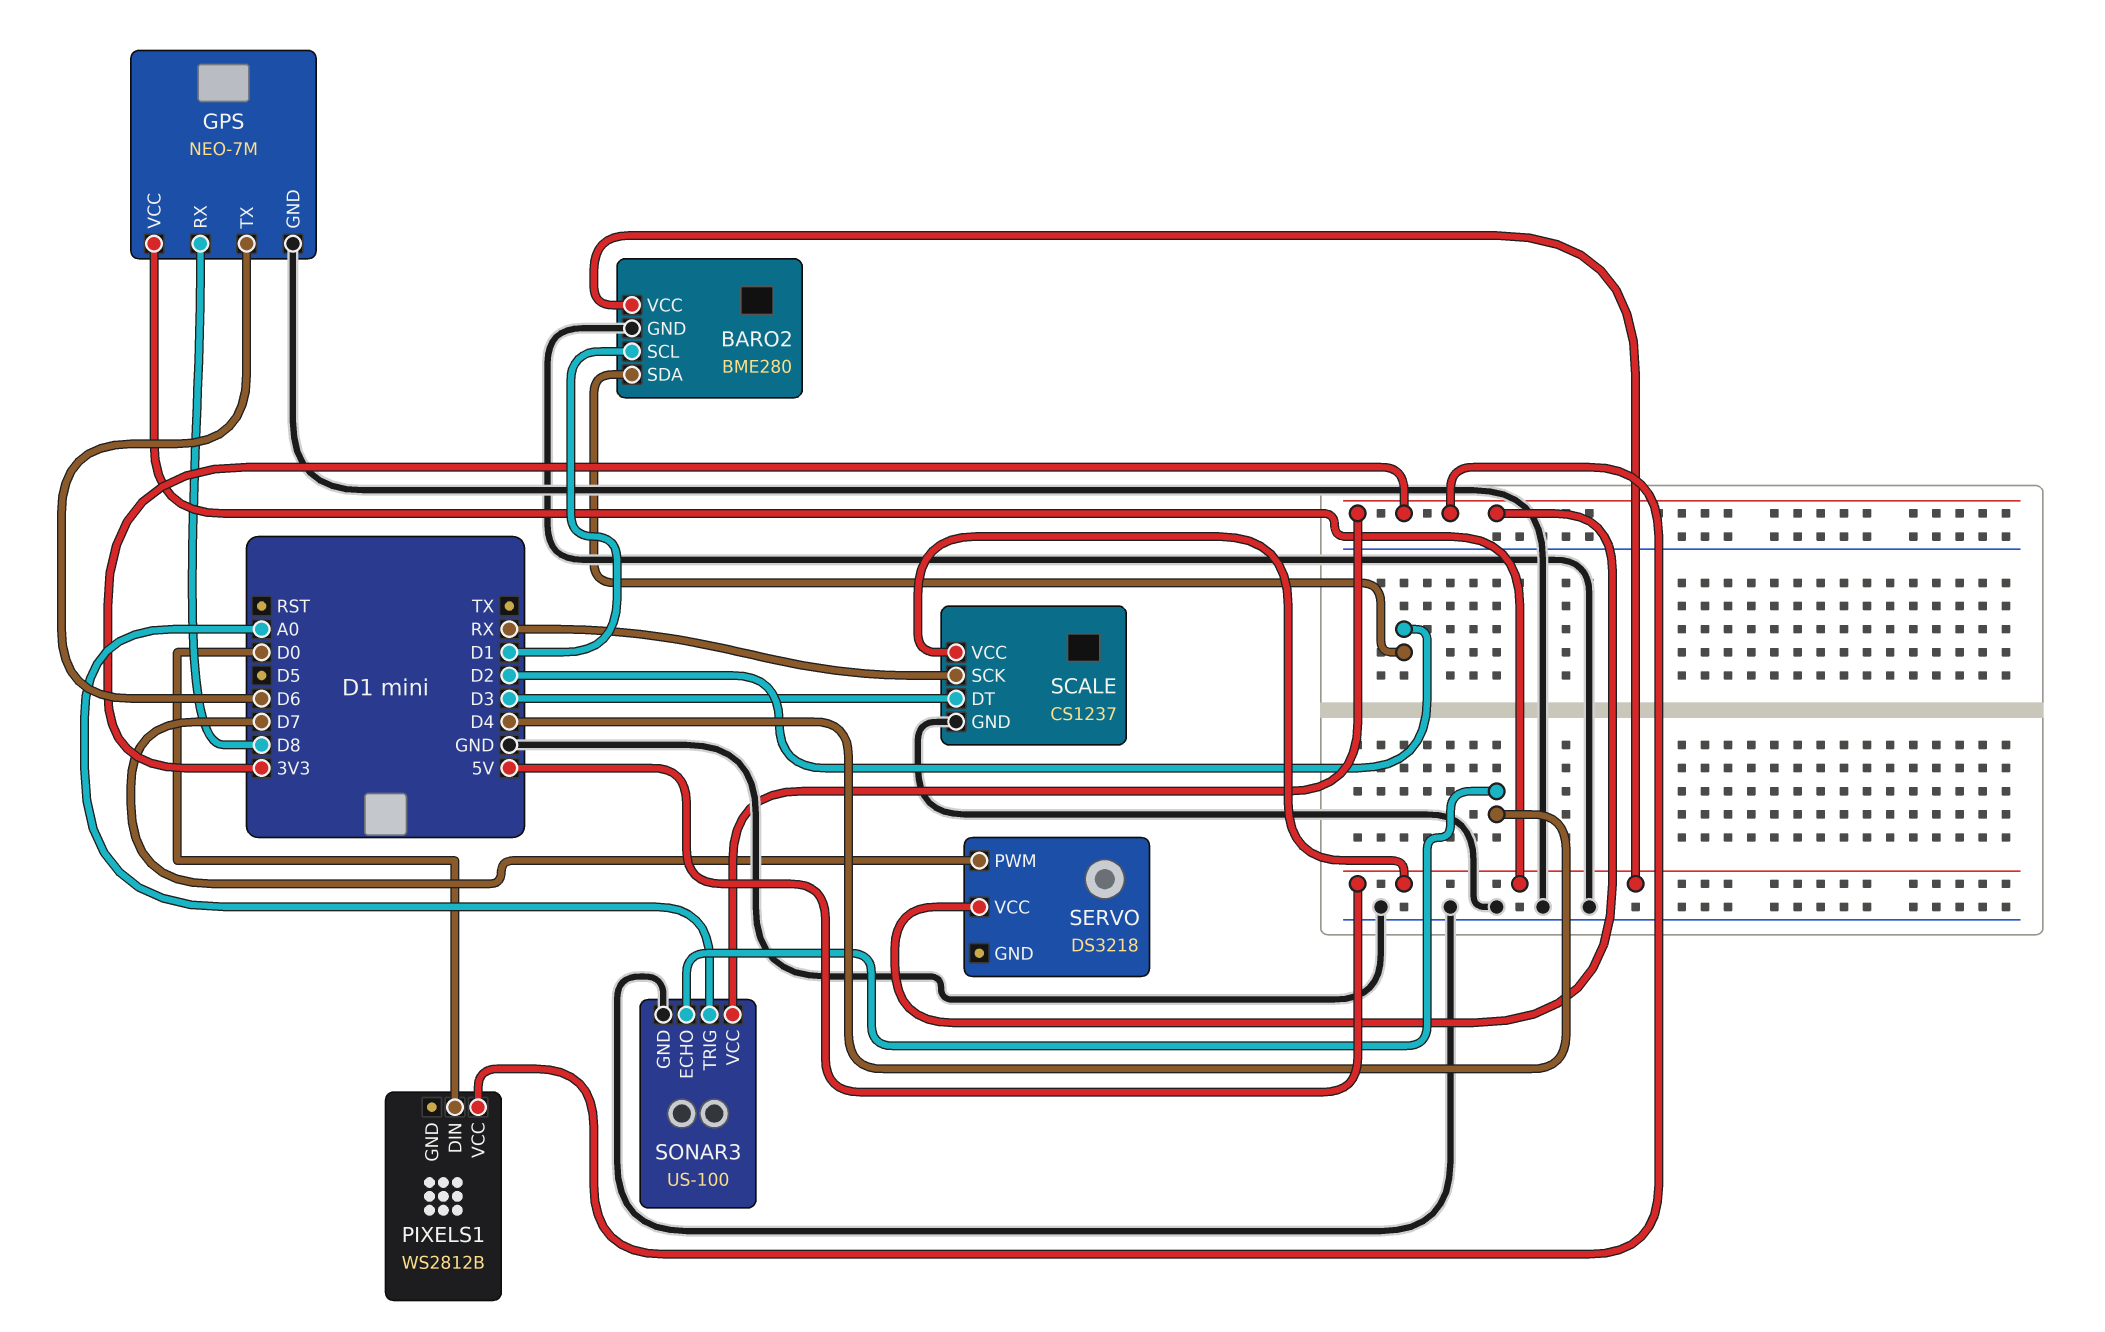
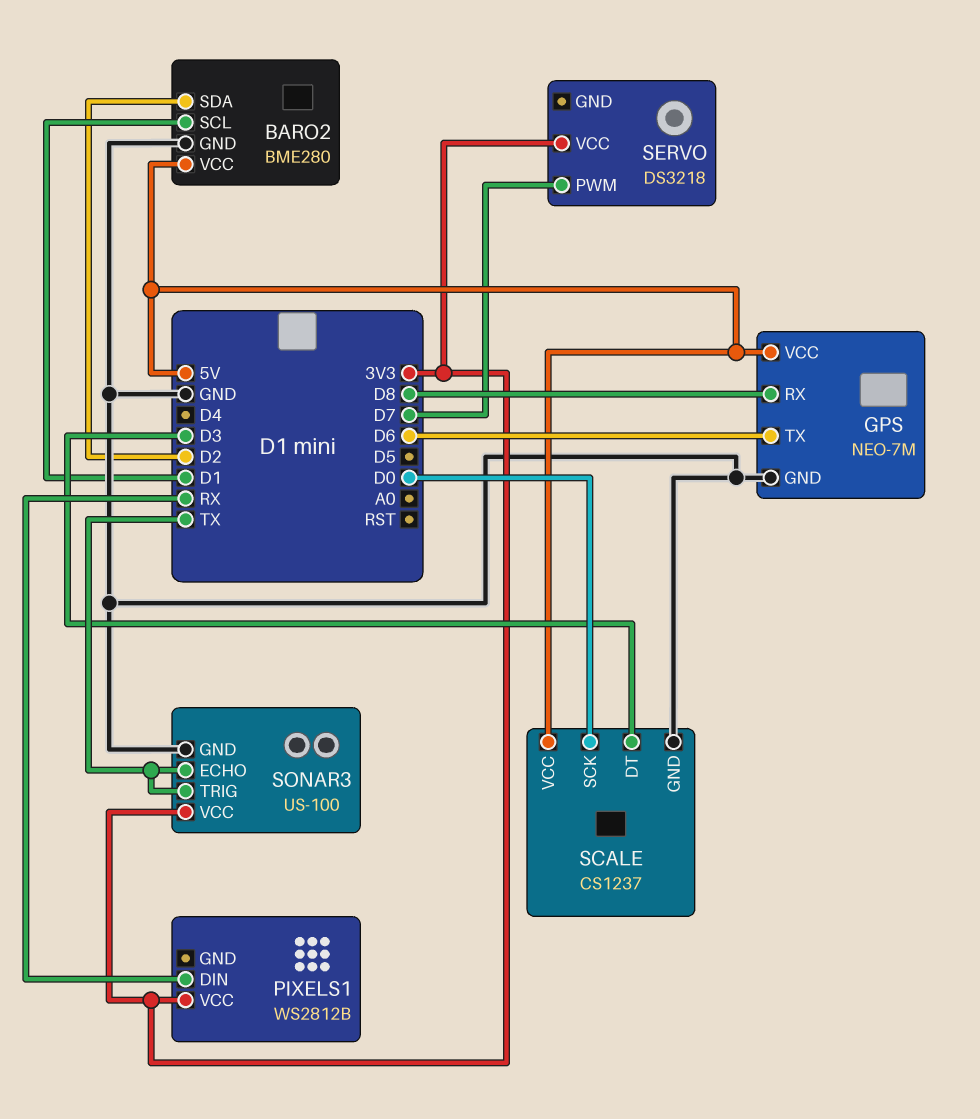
PIXELS1 pin DIN: D0 -> RX
SCALE pin SCK: RX -> D0
SONAR3 pin ECHO: D4 -> TX
SONAR3 pin TRIG: A0 -> TX

